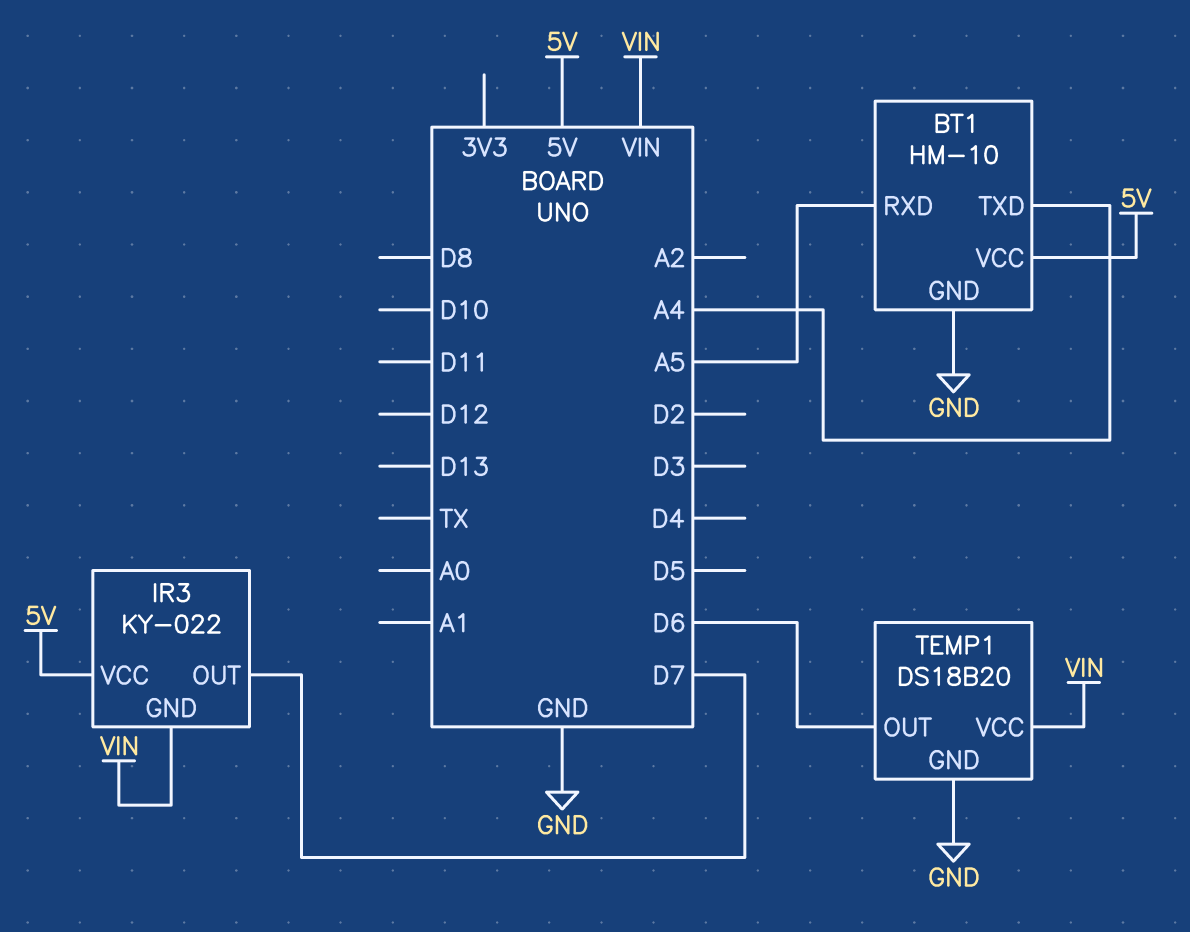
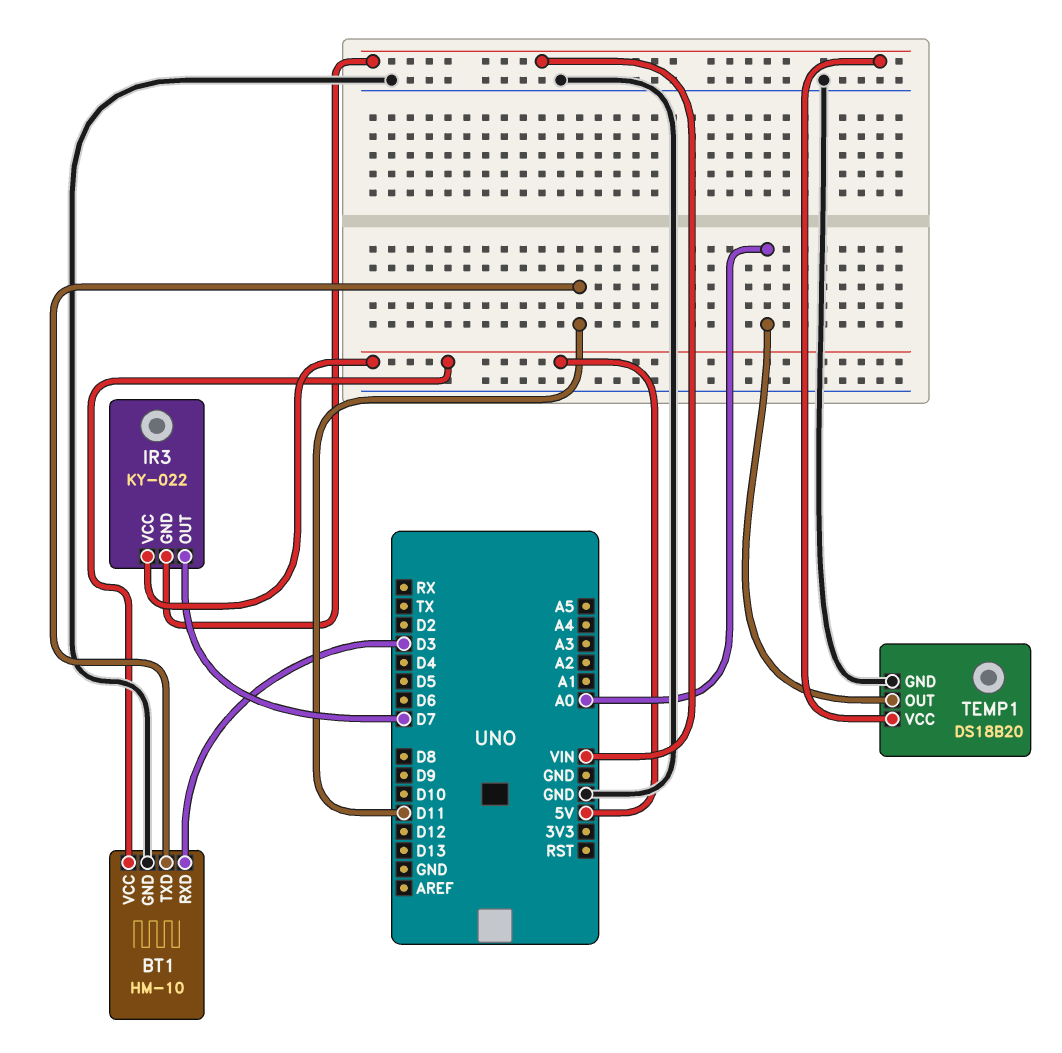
BT1 pin RXD: A5 -> D3
BT1 pin TXD: A4 -> D11
TEMP1 pin OUT: D6 -> A0

